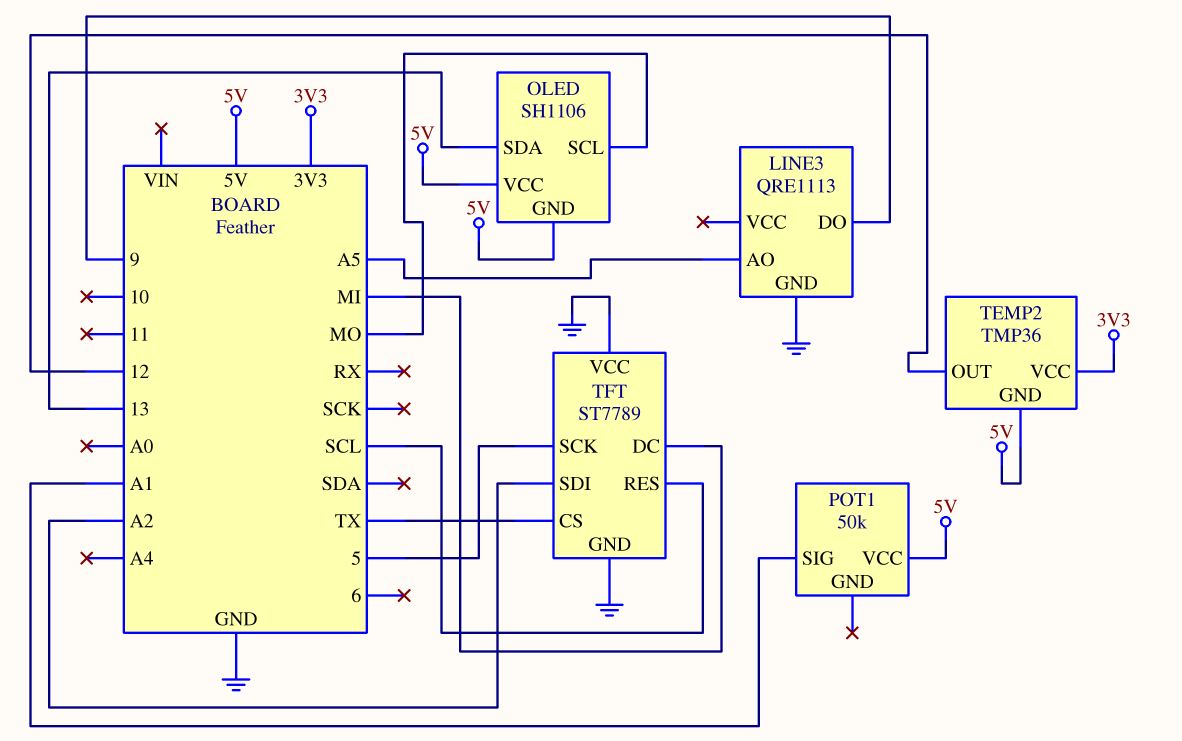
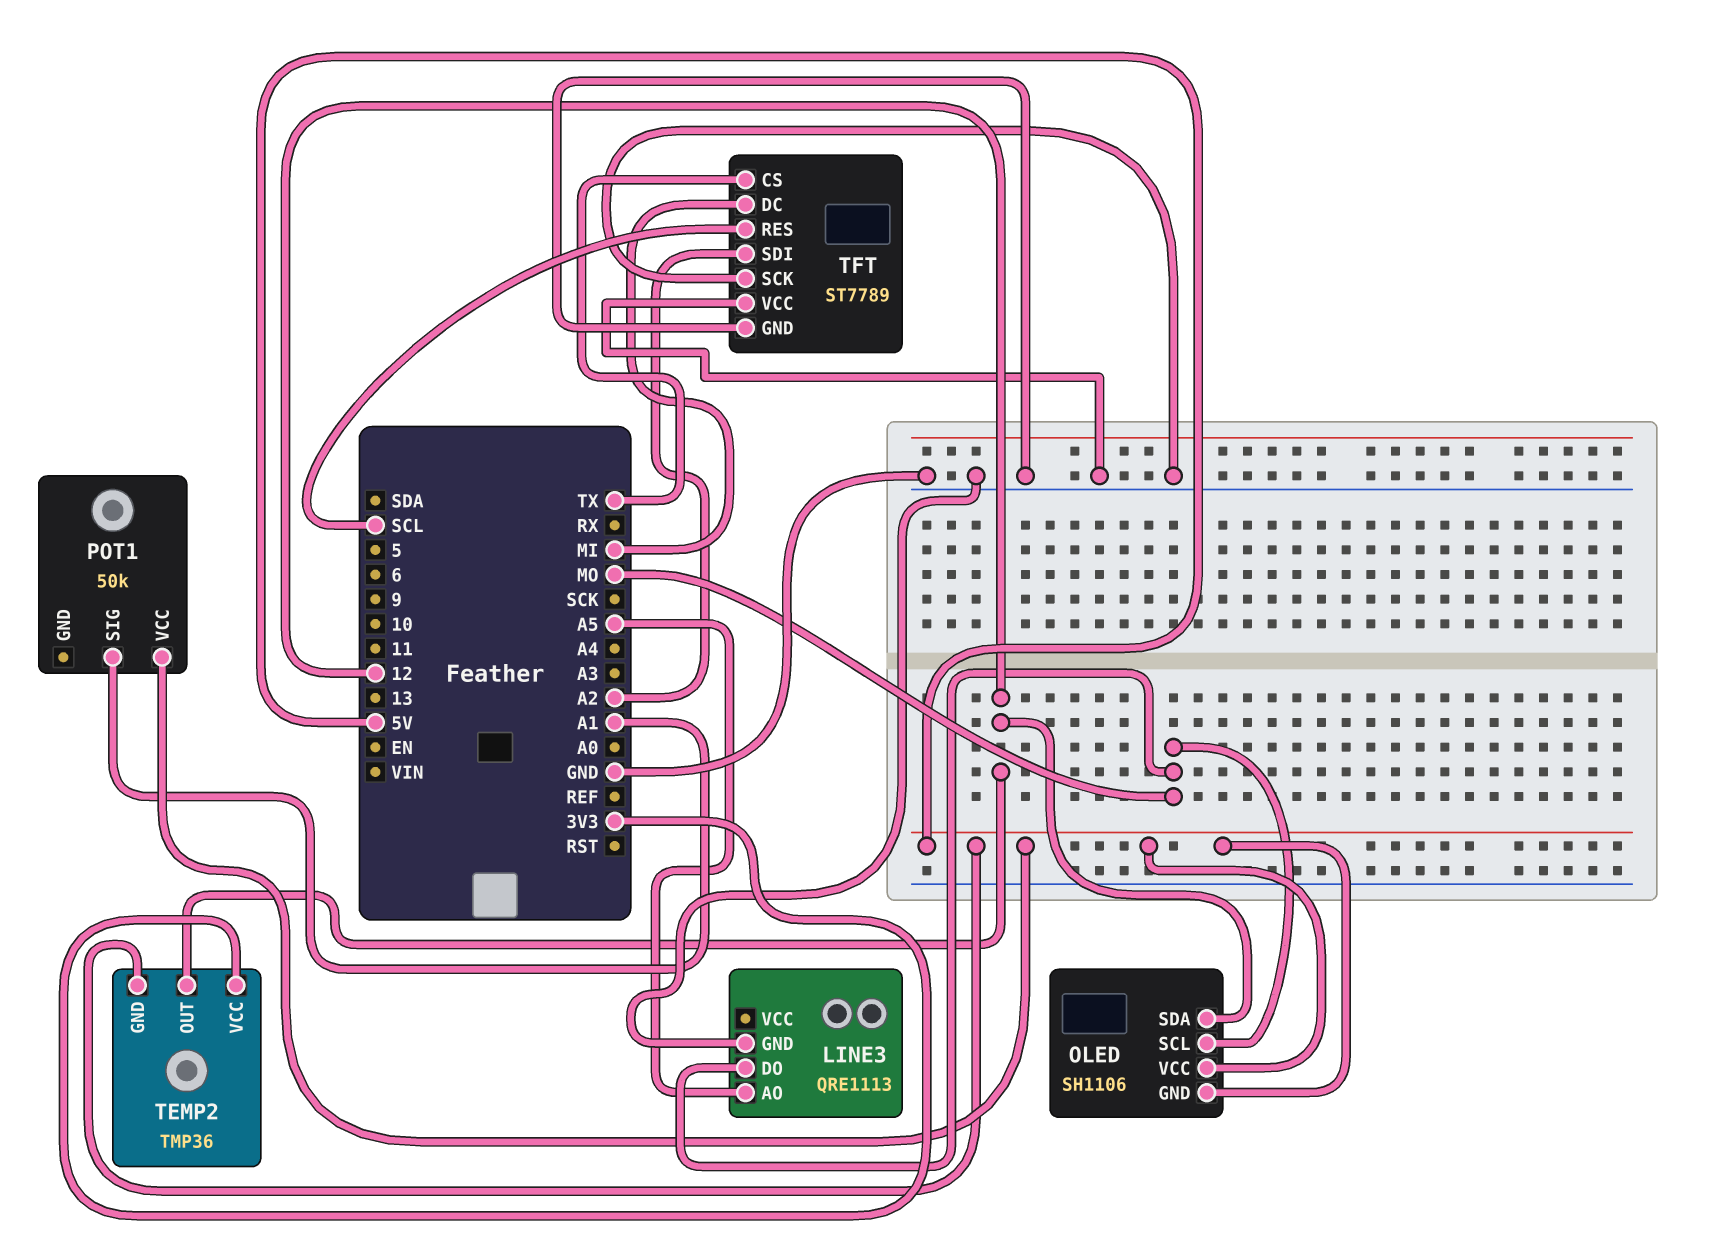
LINE3 pin DO: 9 -> MO
OLED pin SDA: 13 -> 12
TFT pin SCK: 5 -> GND

